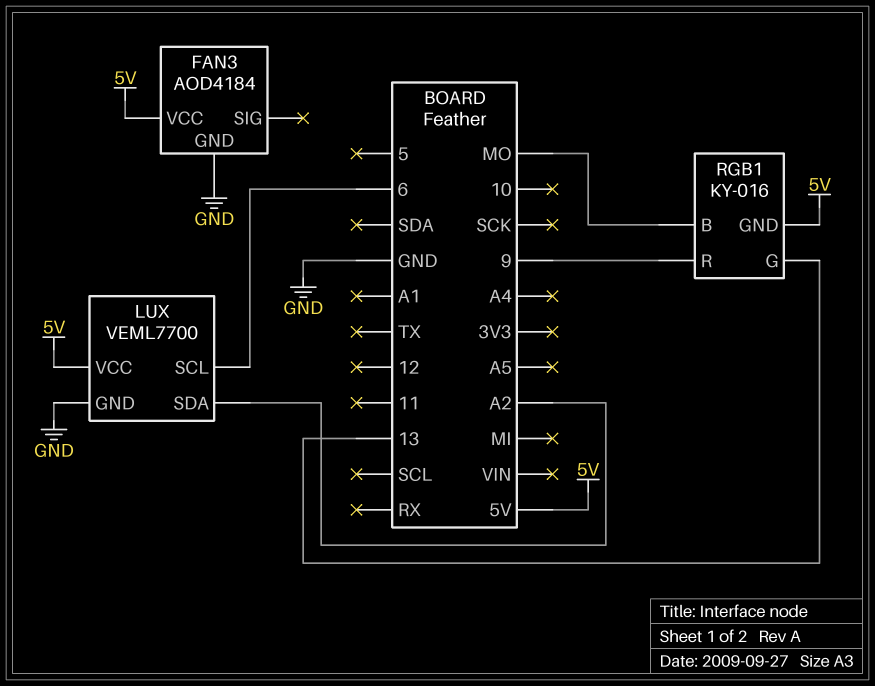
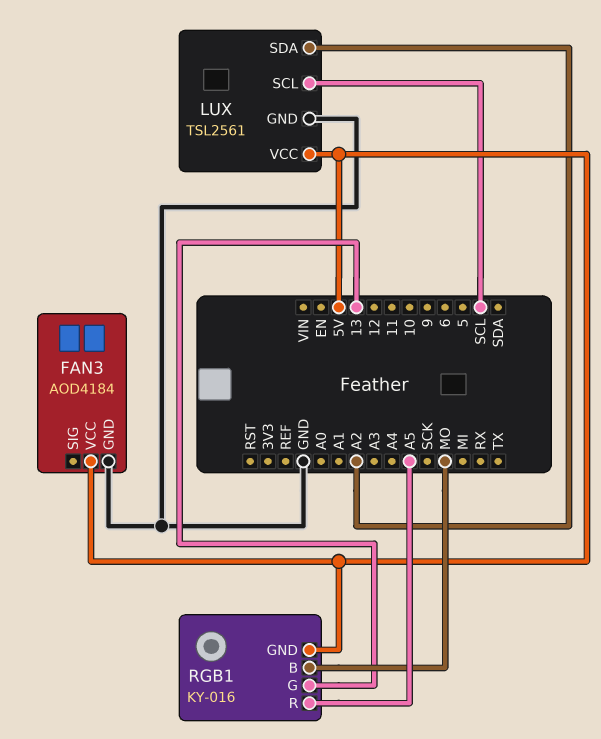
LUX: VEML7700 -> TSL2561
LUX pin SCL: 6 -> SCL
RGB1 pin R: 9 -> A5

